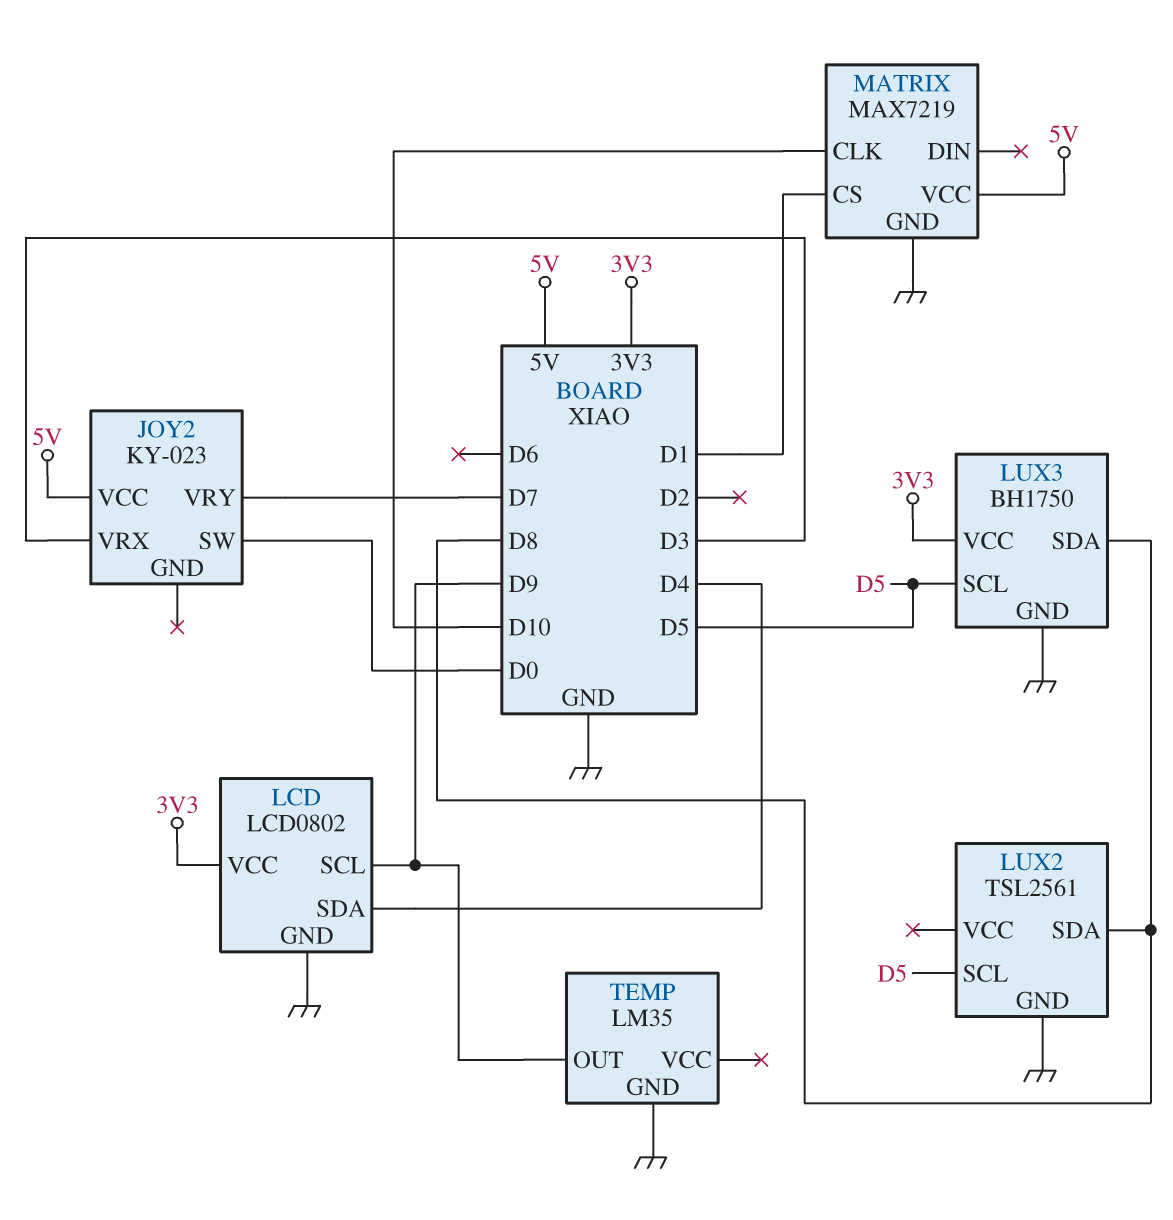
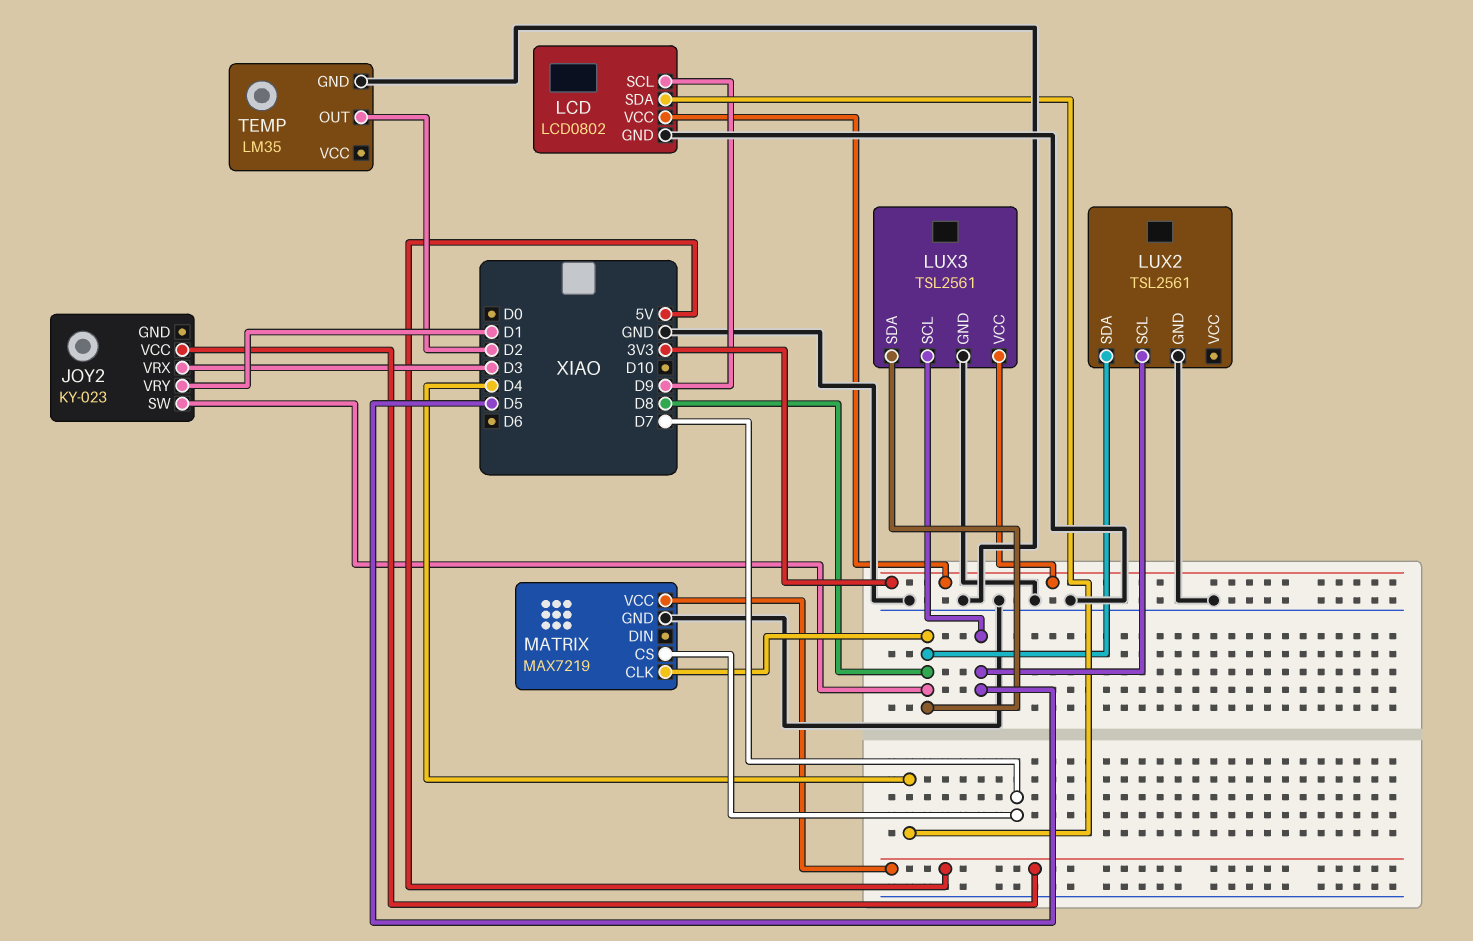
JOY2 pin SW: D0 -> D8
JOY2 pin VRY: D7 -> D1
LUX3: BH1750 -> TSL2561
MATRIX pin CLK: D10 -> D8
MATRIX pin CS: D1 -> D7
TEMP pin OUT: D9 -> D2

